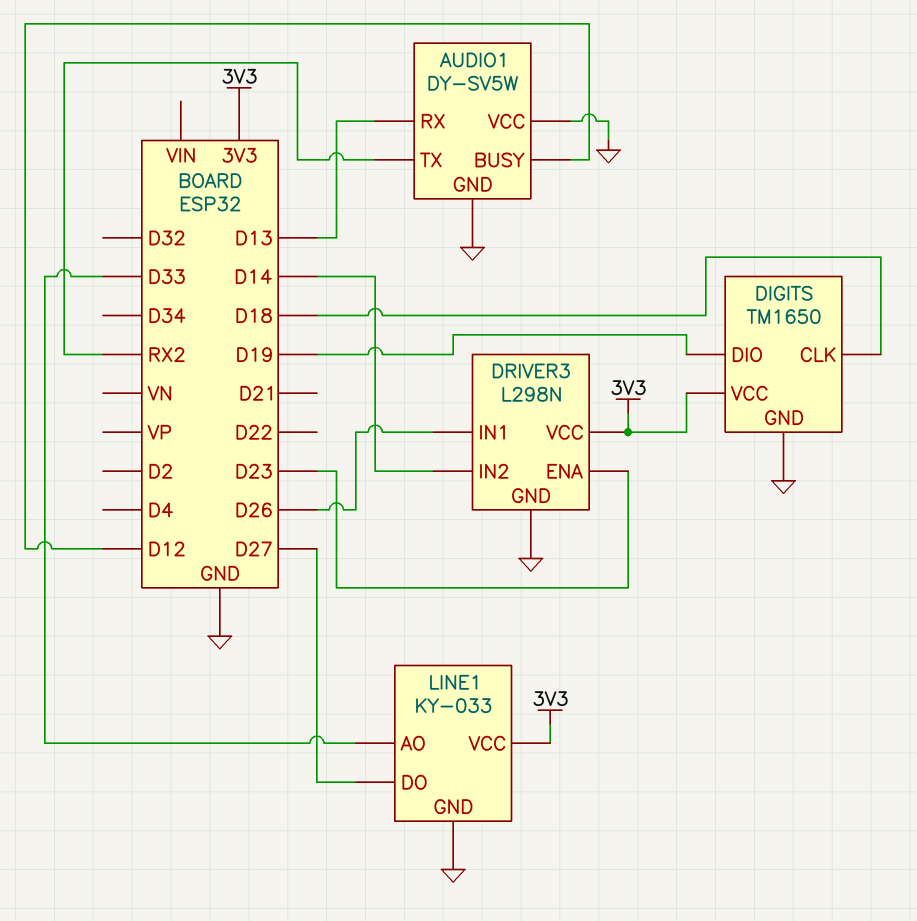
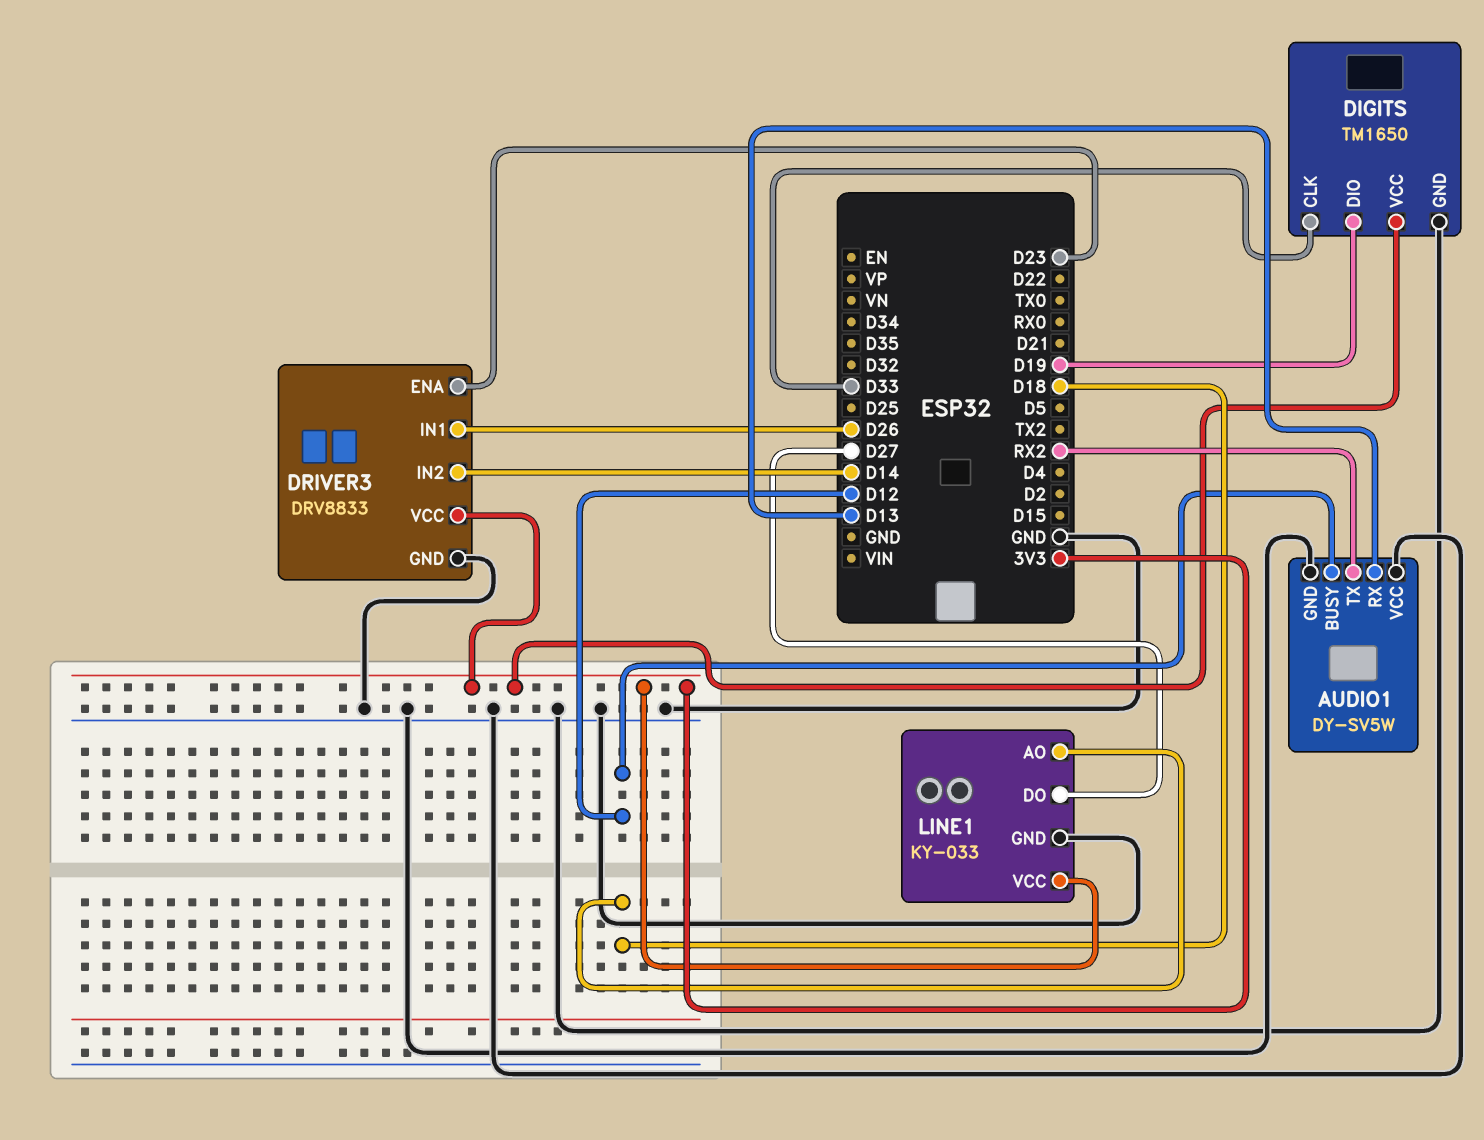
DIGITS pin CLK: D18 -> D33
DRIVER3: L298N -> DRV8833
LINE1 pin AO: D33 -> D18

